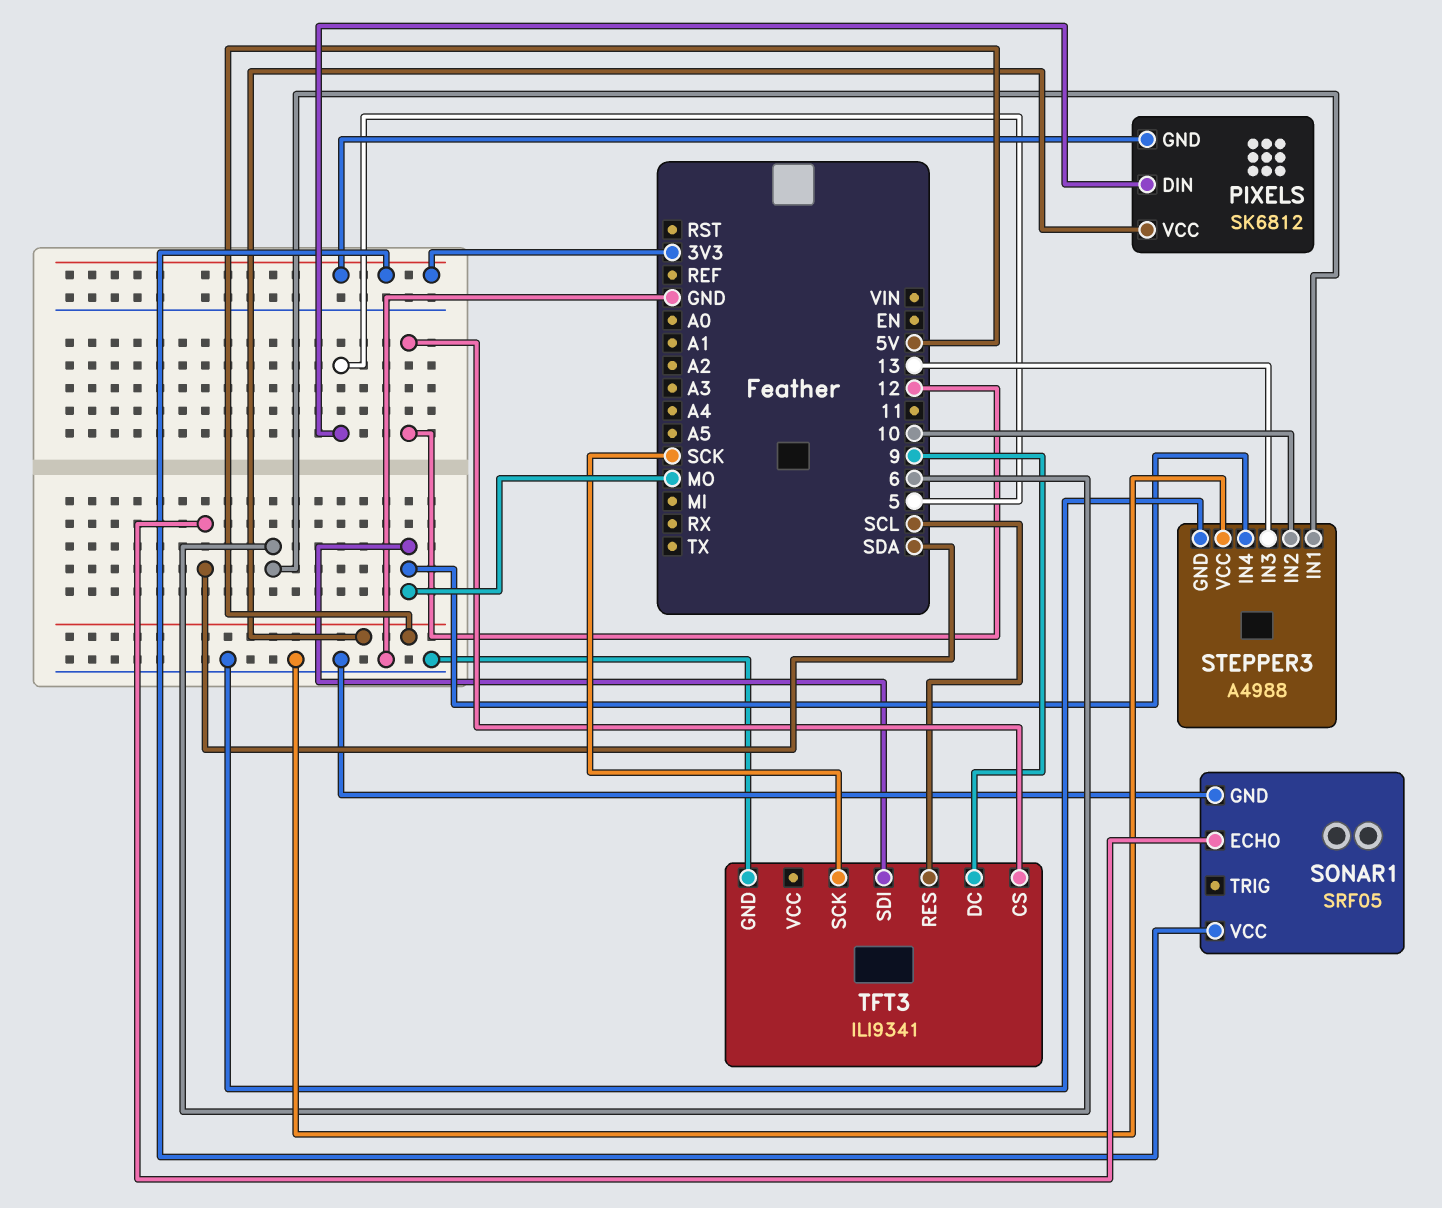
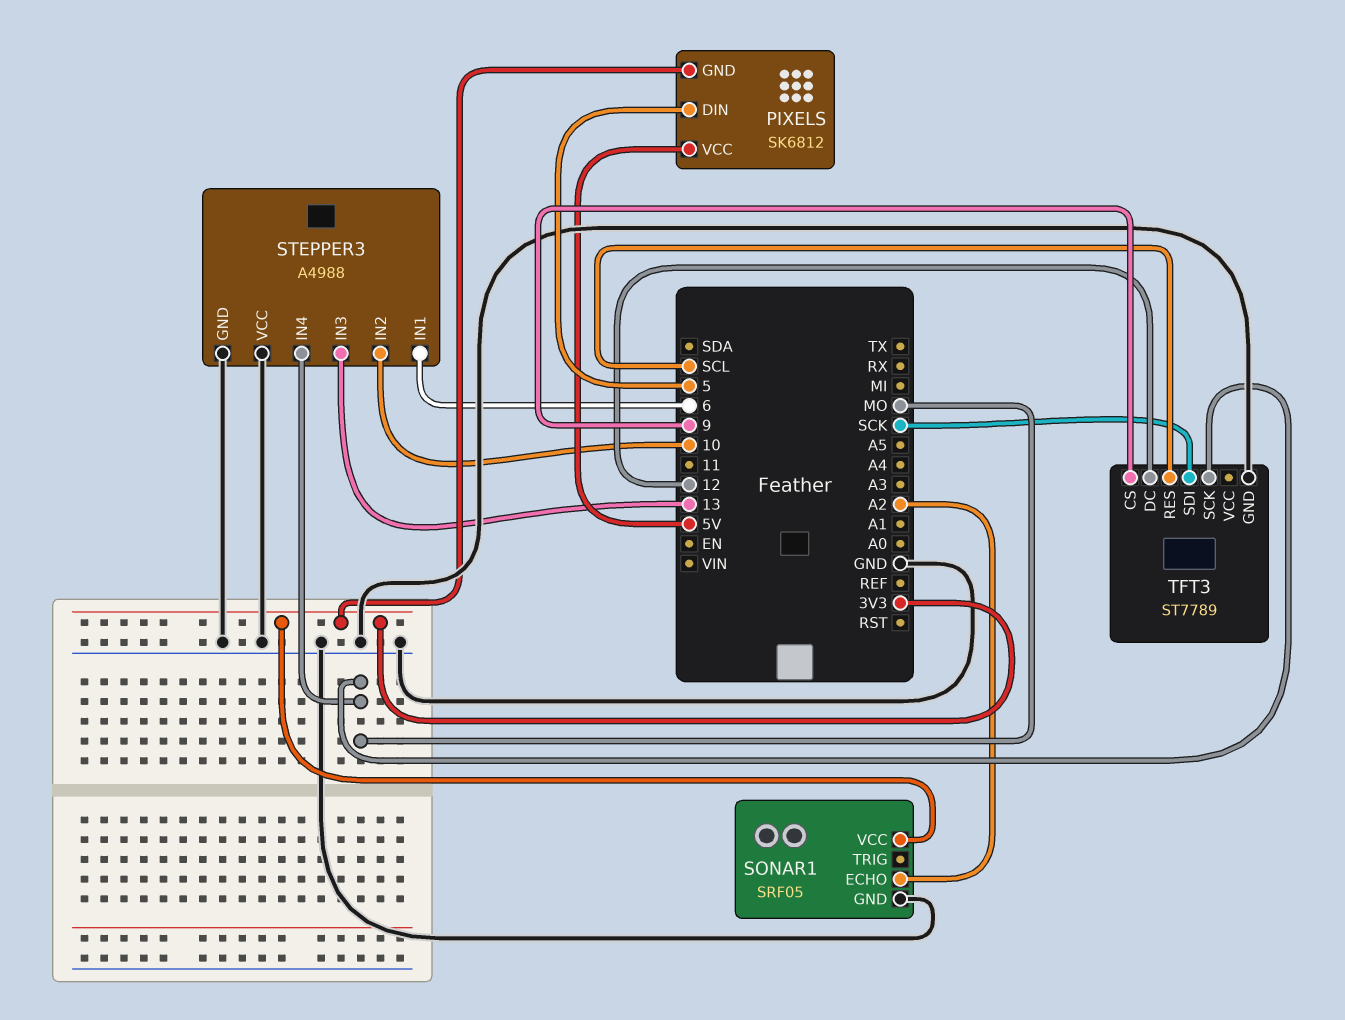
SONAR1 pin ECHO: SDA -> A2
TFT3: ILI9341 -> ST7789
TFT3 pin CS: 12 -> 9
TFT3 pin DC: 9 -> 12
TFT3 pin SCK: SCK -> MO
TFT3 pin SDI: MO -> SCK

